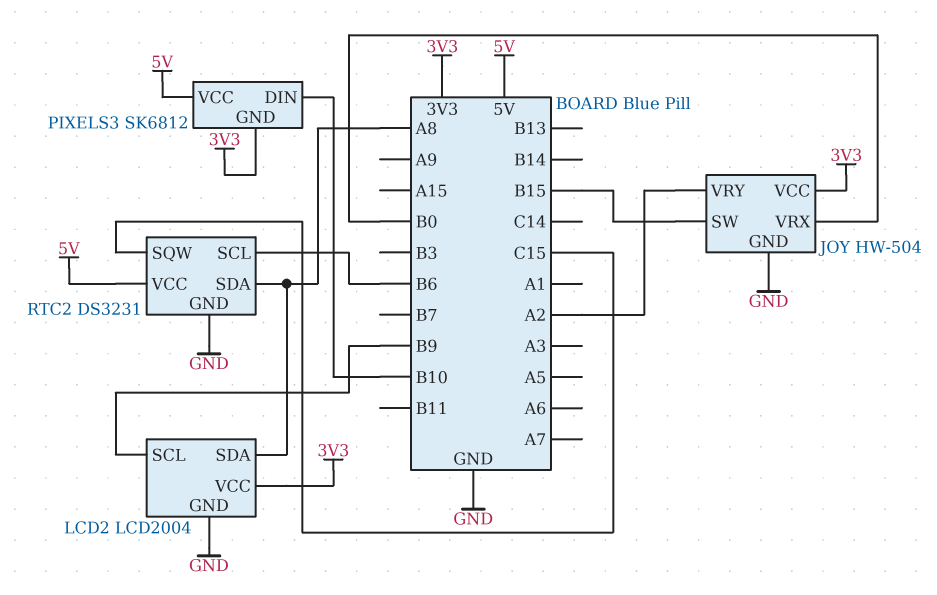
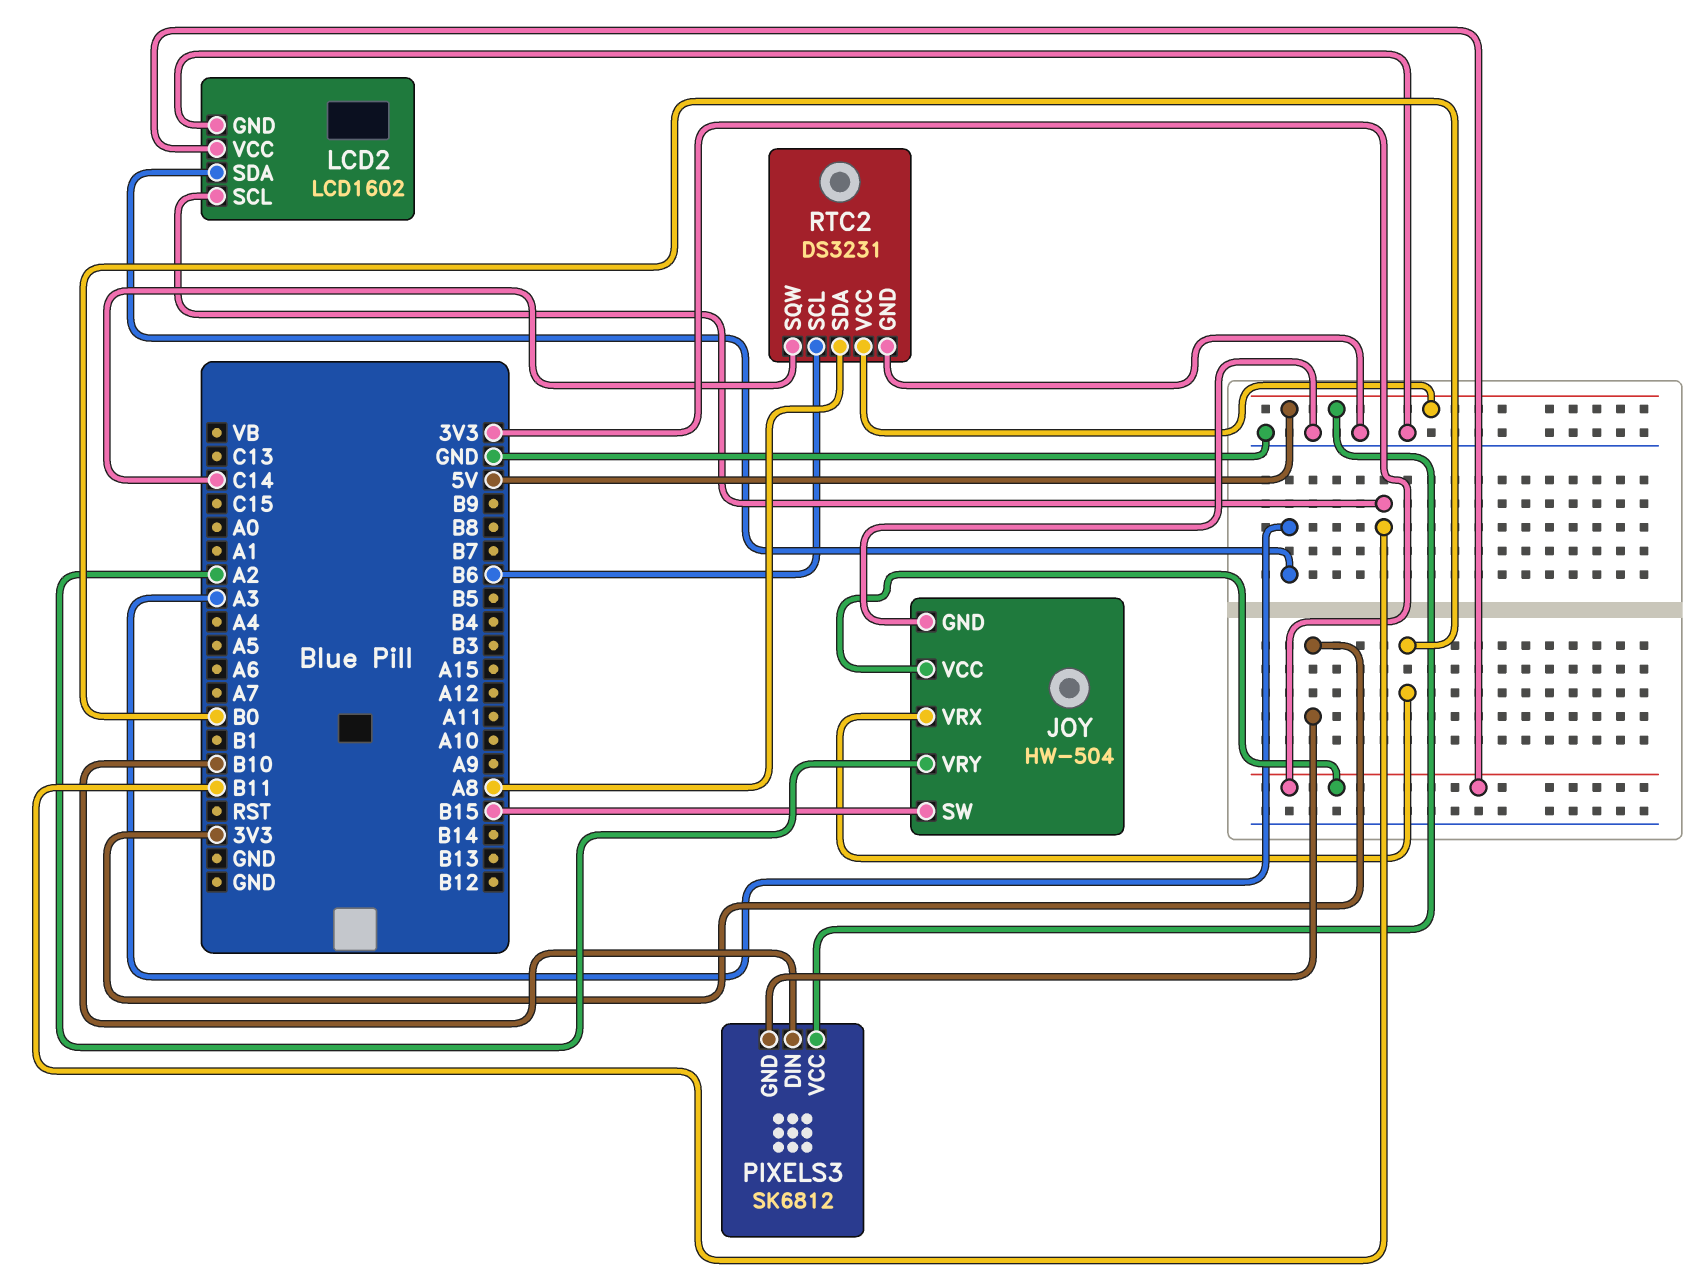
LCD2: LCD2004 -> LCD1602
LCD2 pin SCL: B9 -> B11
LCD2 pin SDA: A8 -> A3
RTC2 pin SQW: C15 -> C14

